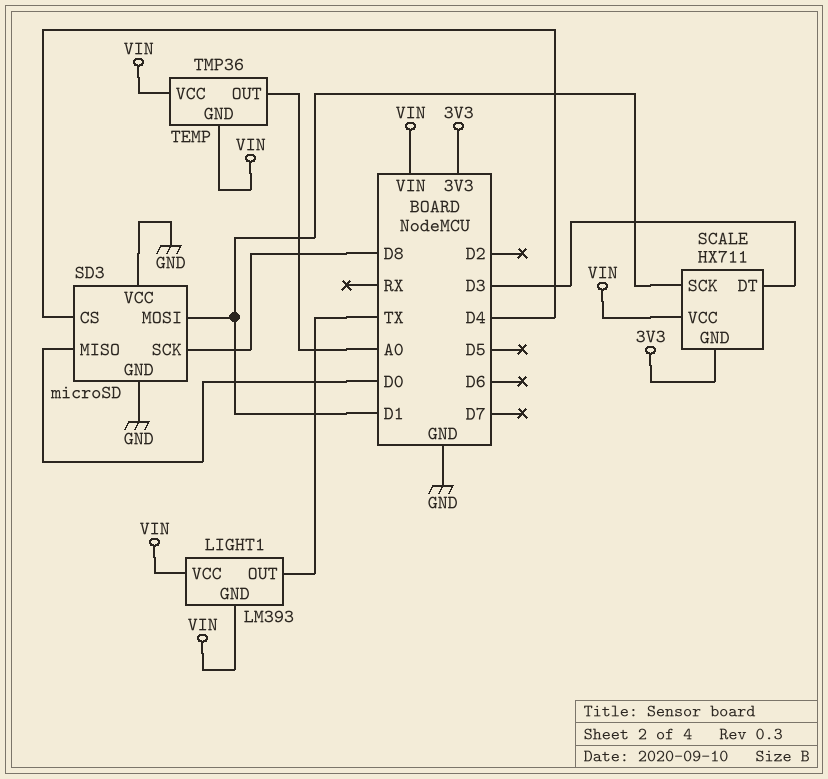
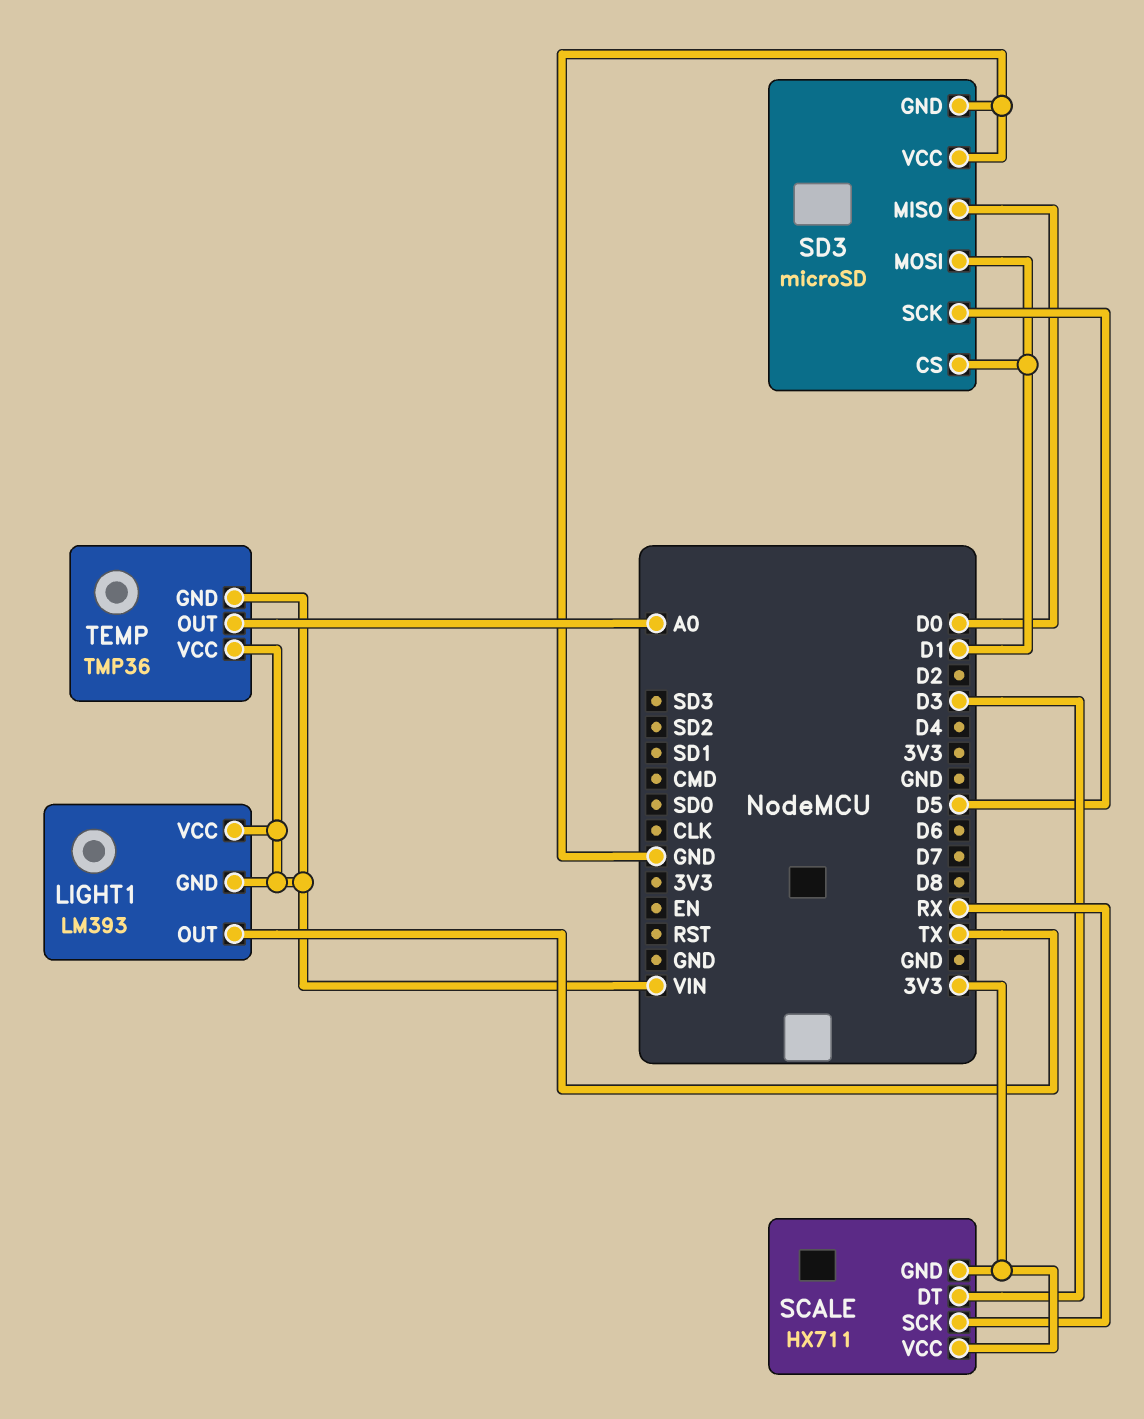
SCALE pin SCK: D1 -> RX
SCALE pin VCC: VIN -> 3V3
SD3 pin CS: D4 -> D1
SD3 pin SCK: D8 -> D5

